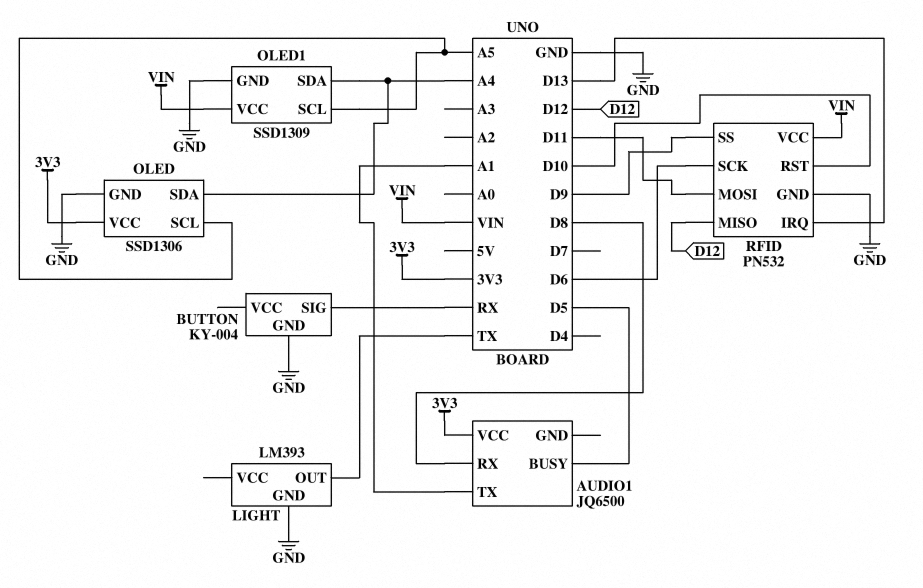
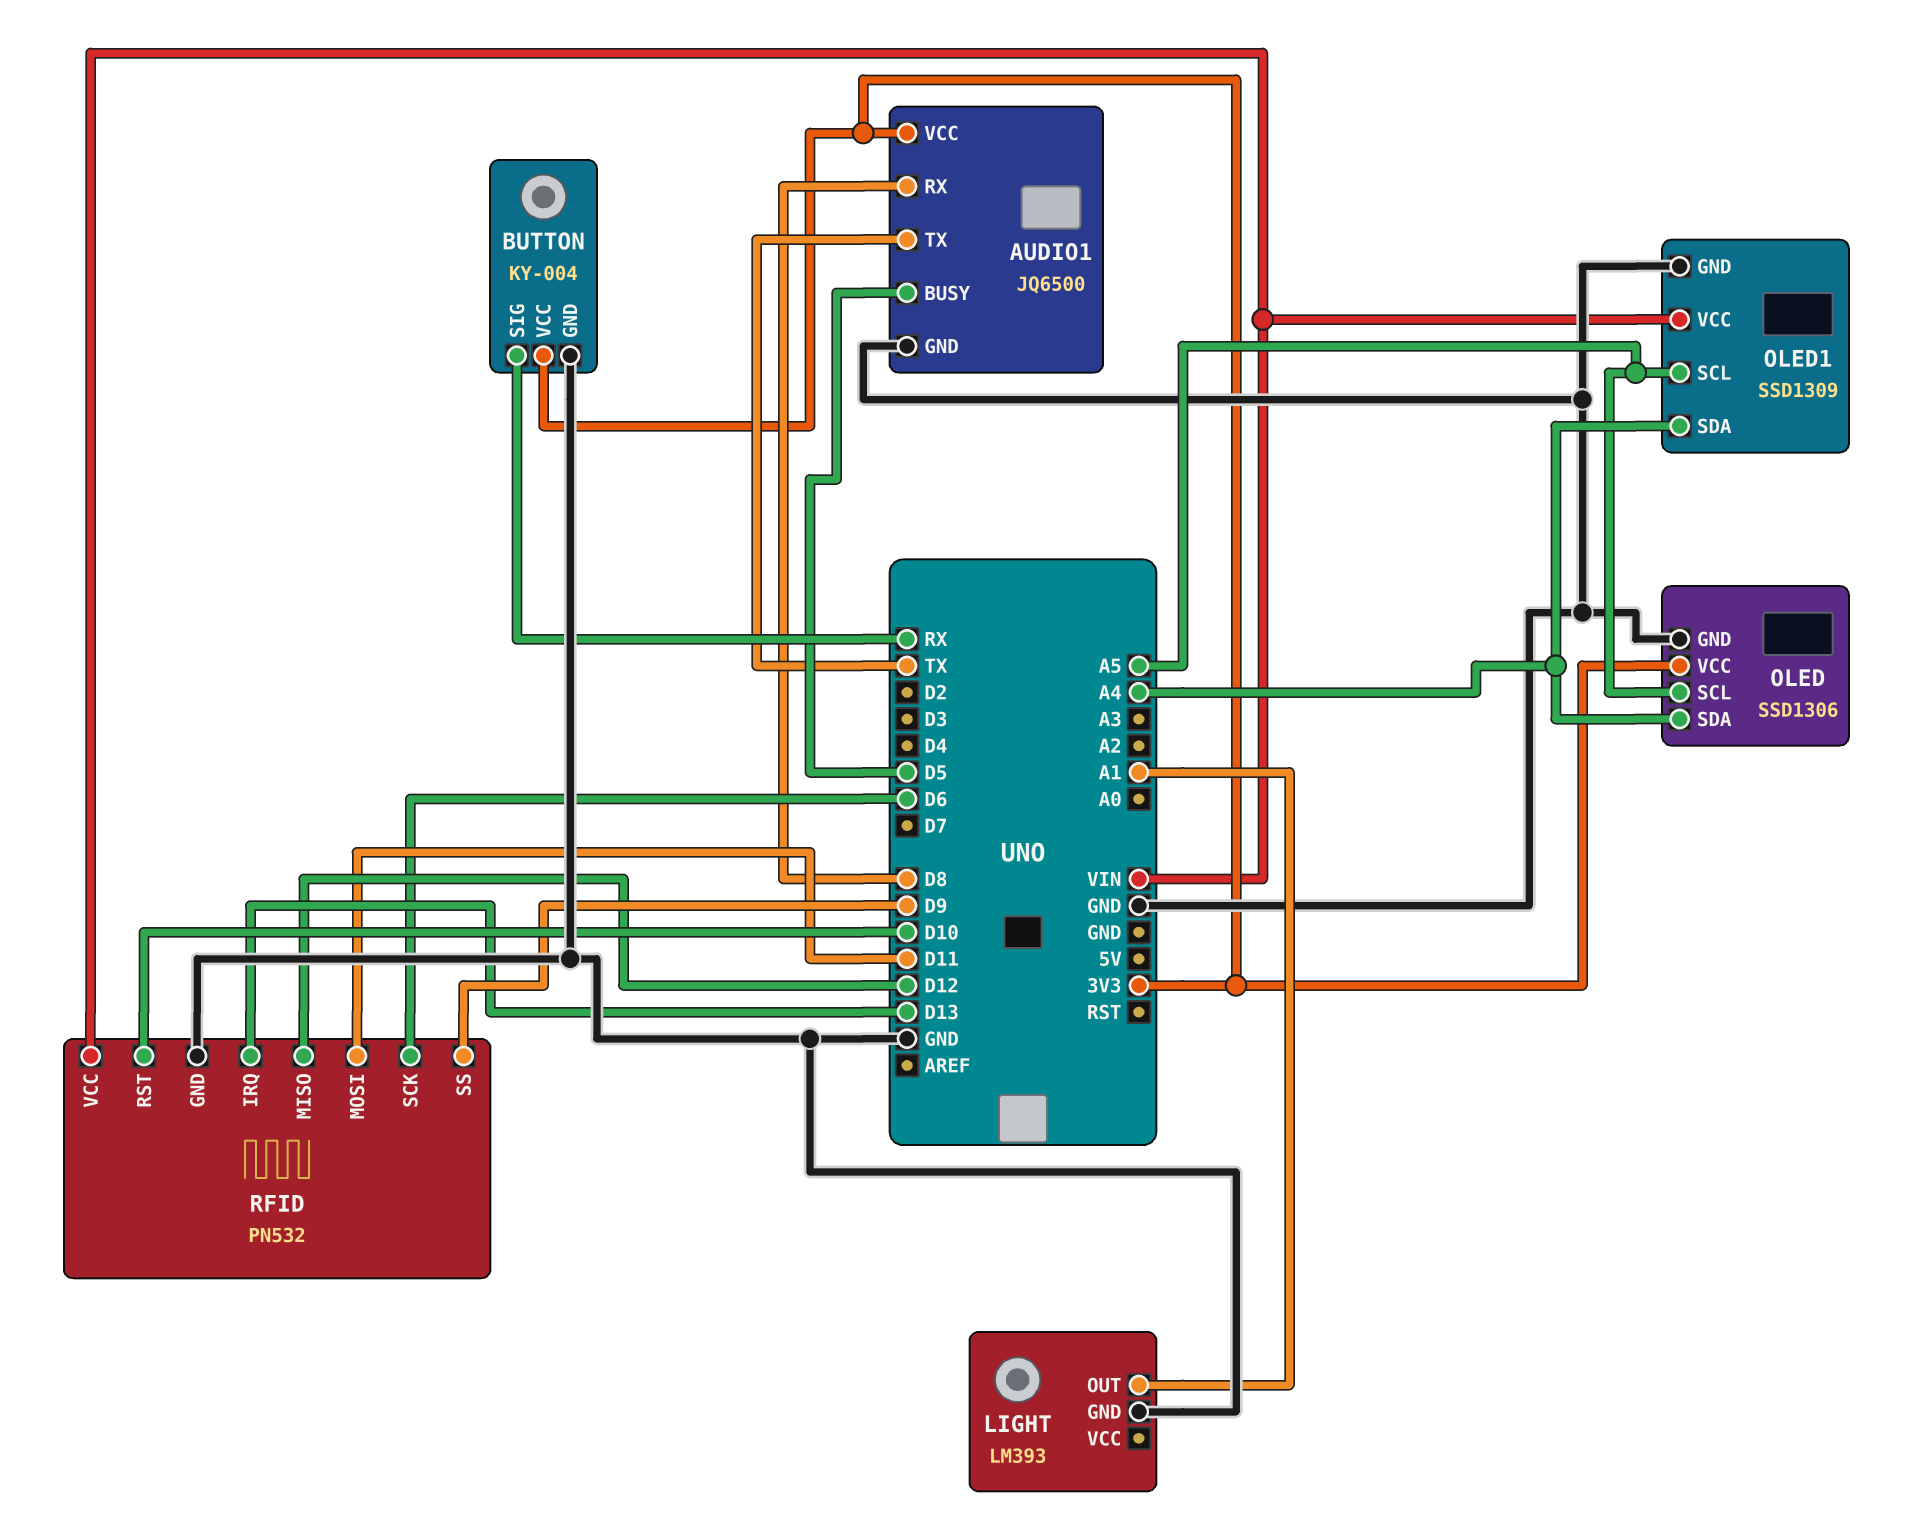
AUDIO1 pin GND: none -> GND
AUDIO1 pin TX: A1 -> TX
BUTTON pin VCC: none -> 3V3
LIGHT pin OUT: TX -> A1

